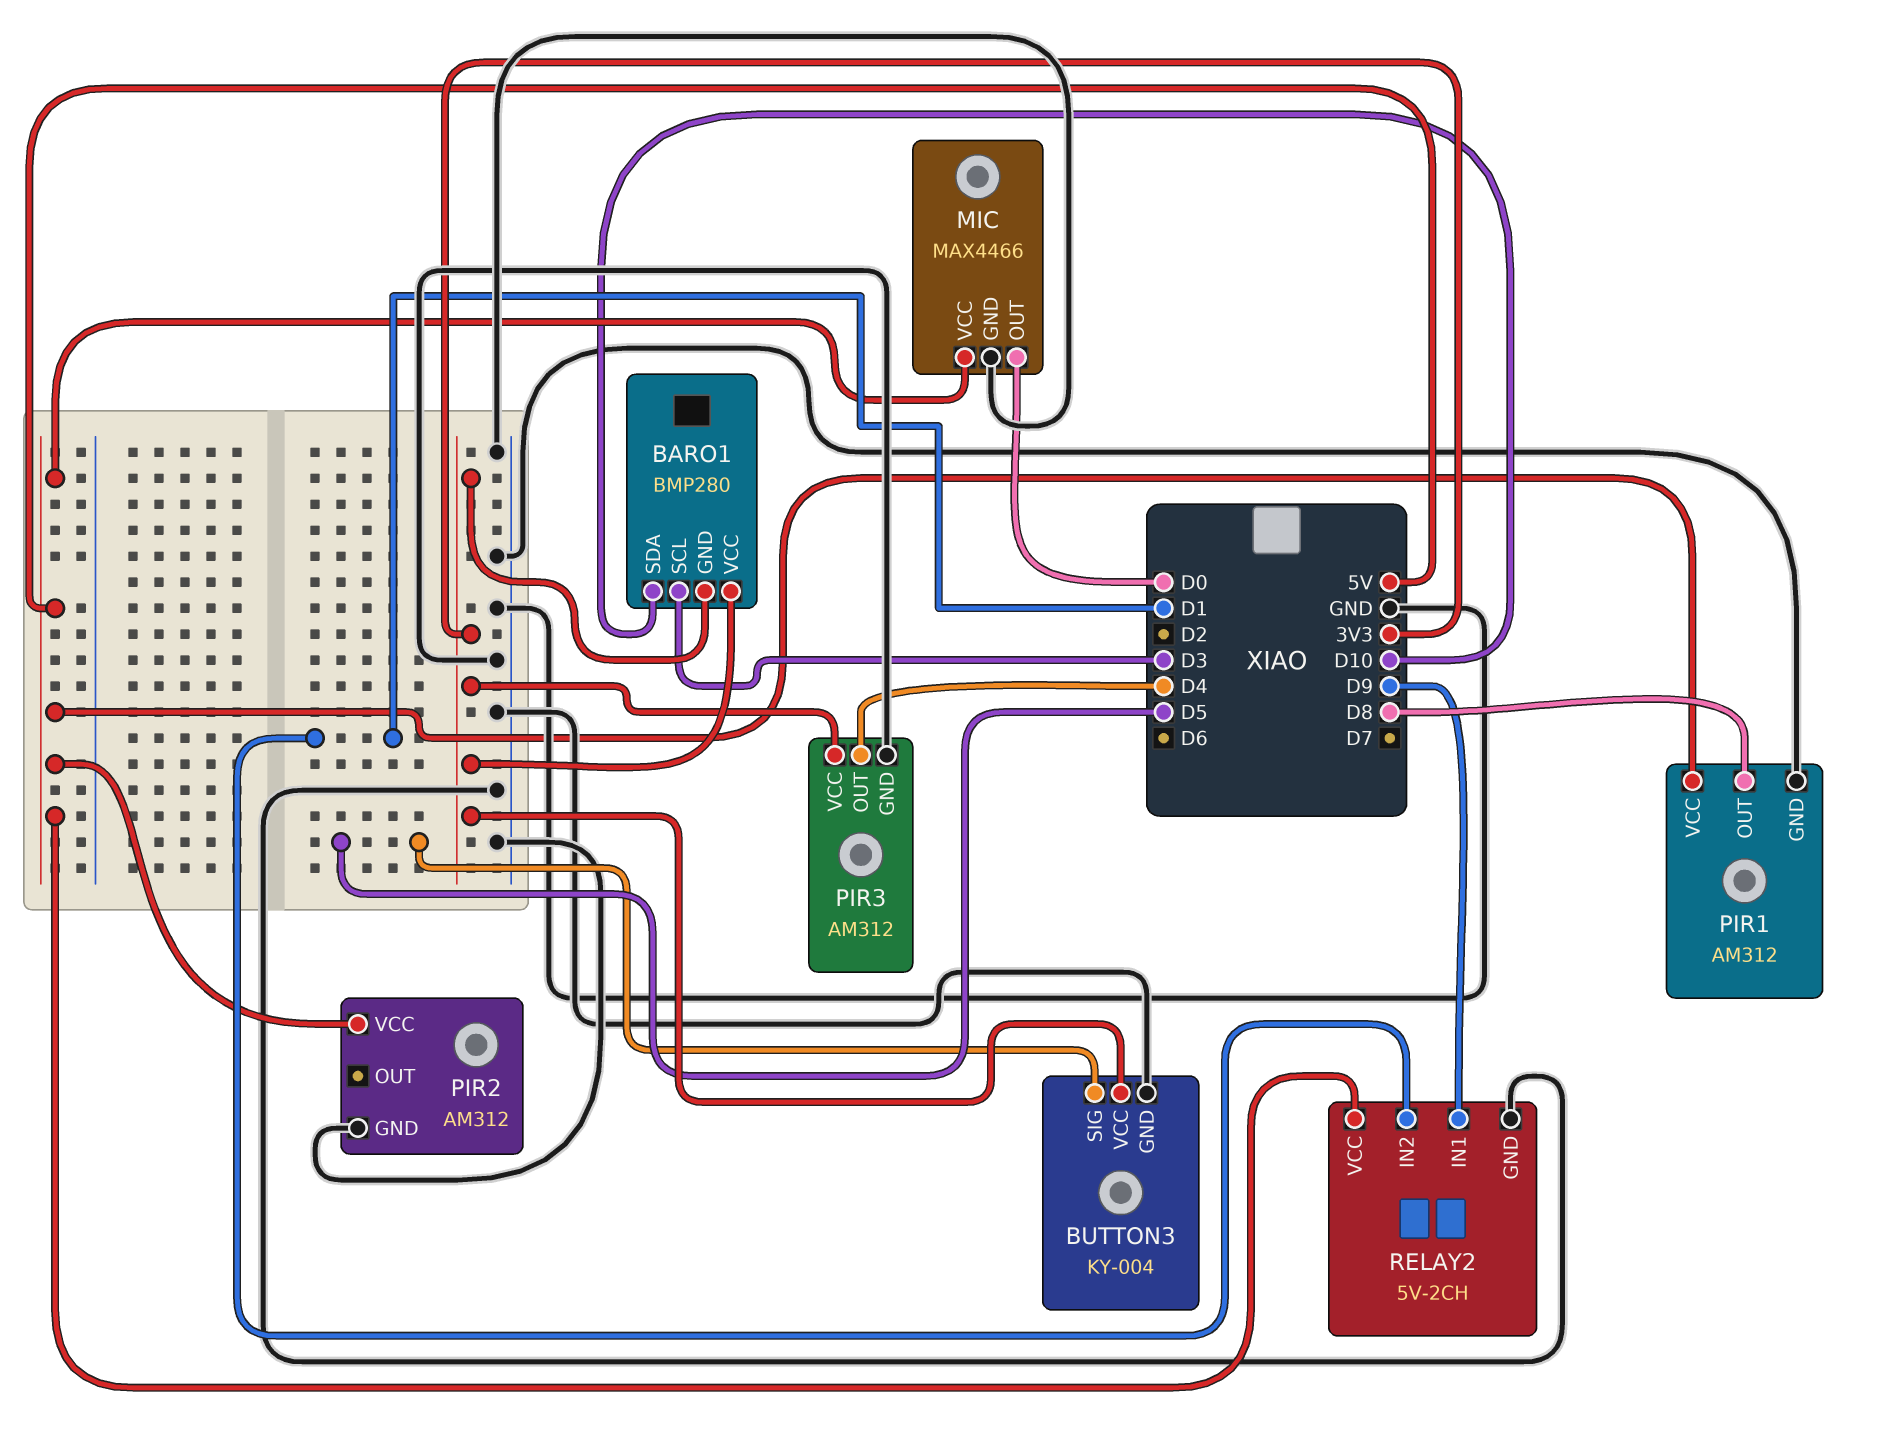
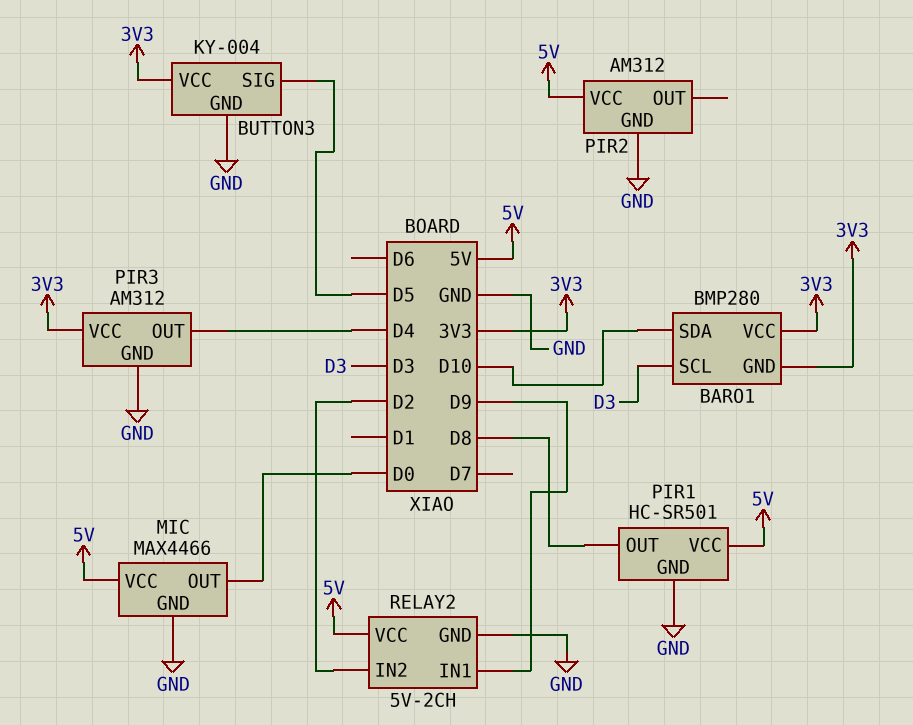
PIR1: AM312 -> HC-SR501
RELAY2 pin IN2: D1 -> D2

